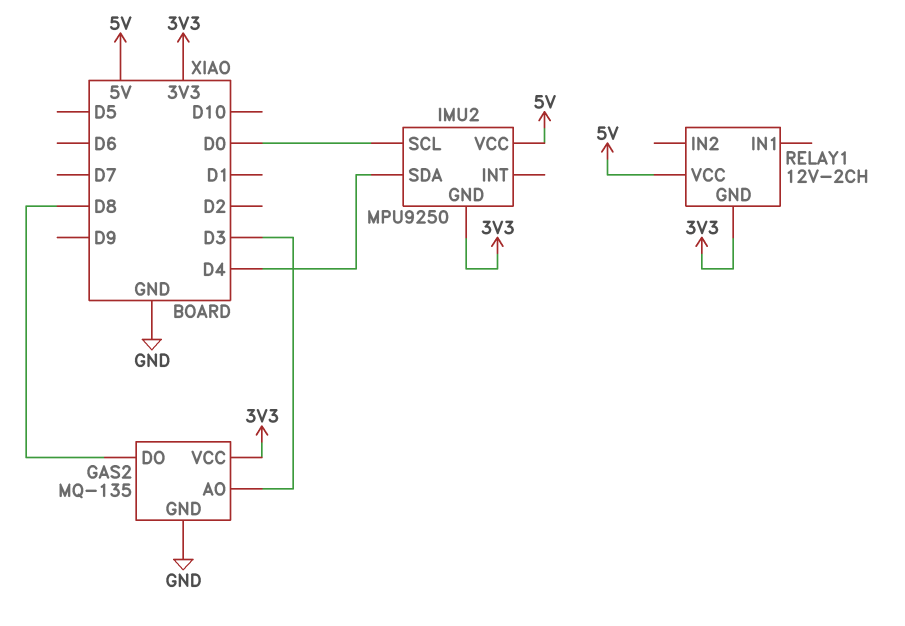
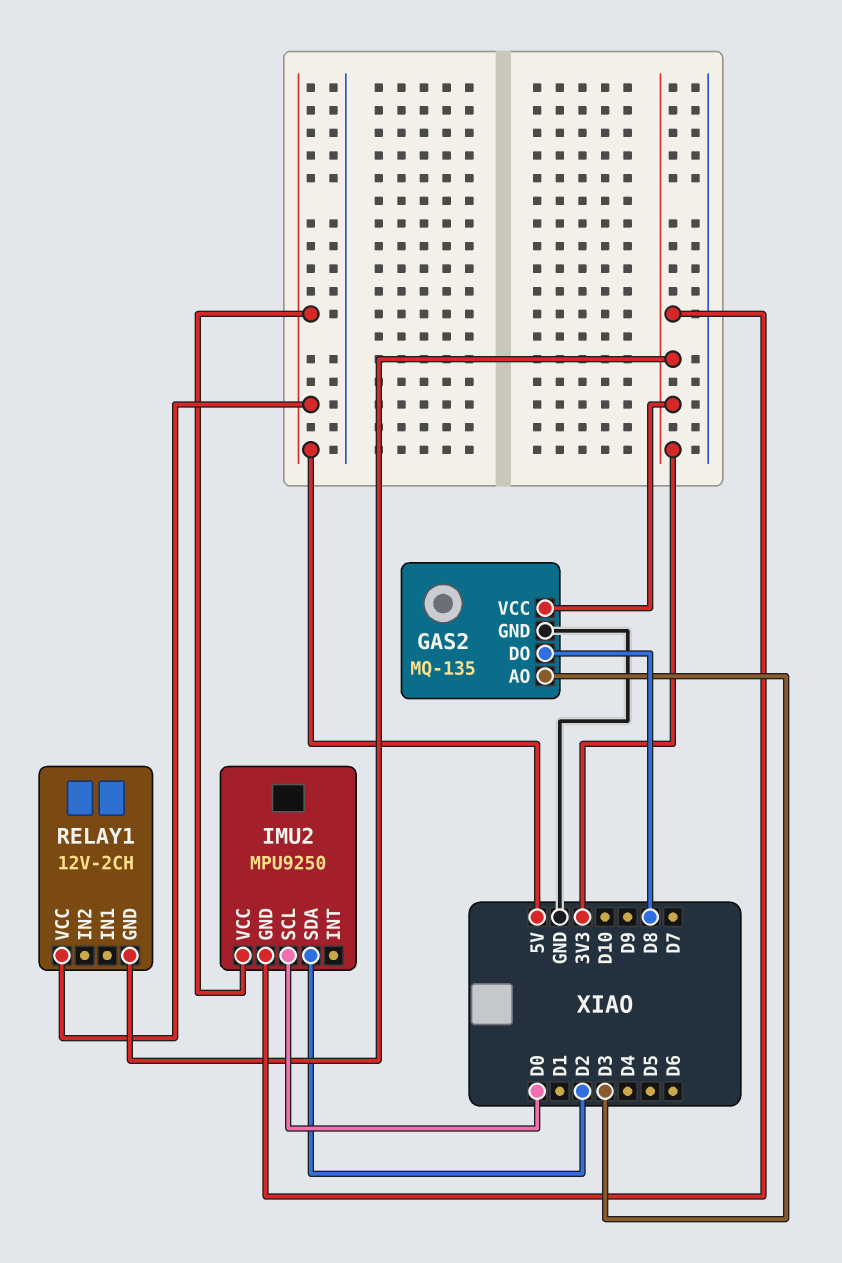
IMU2 pin SDA: D4 -> D2

